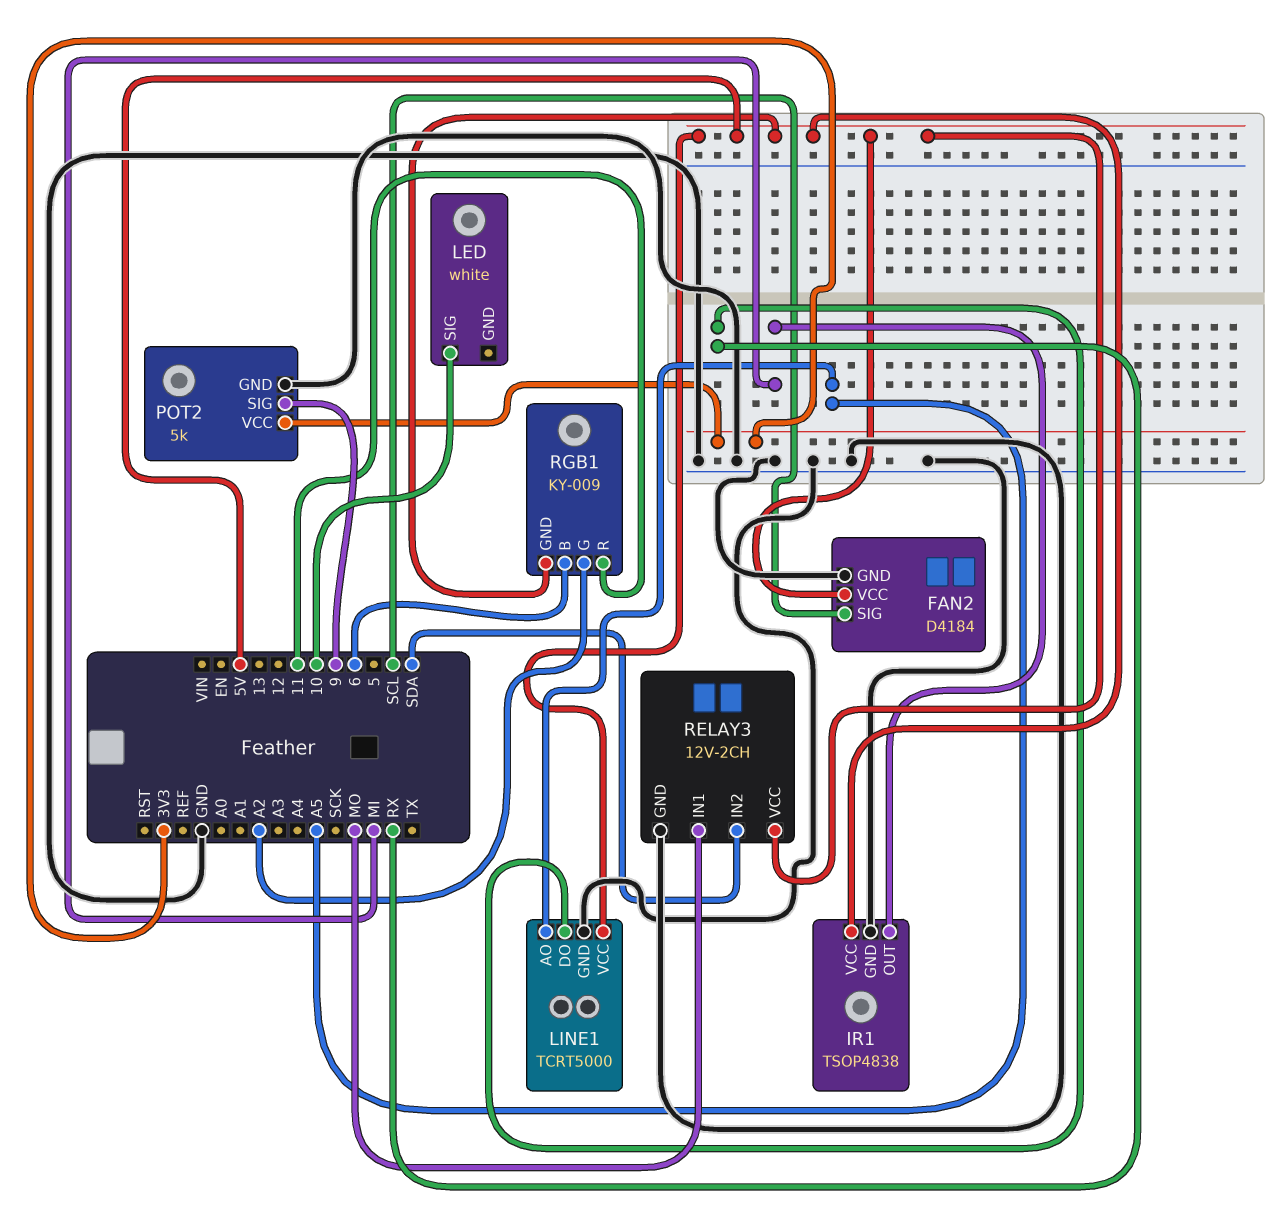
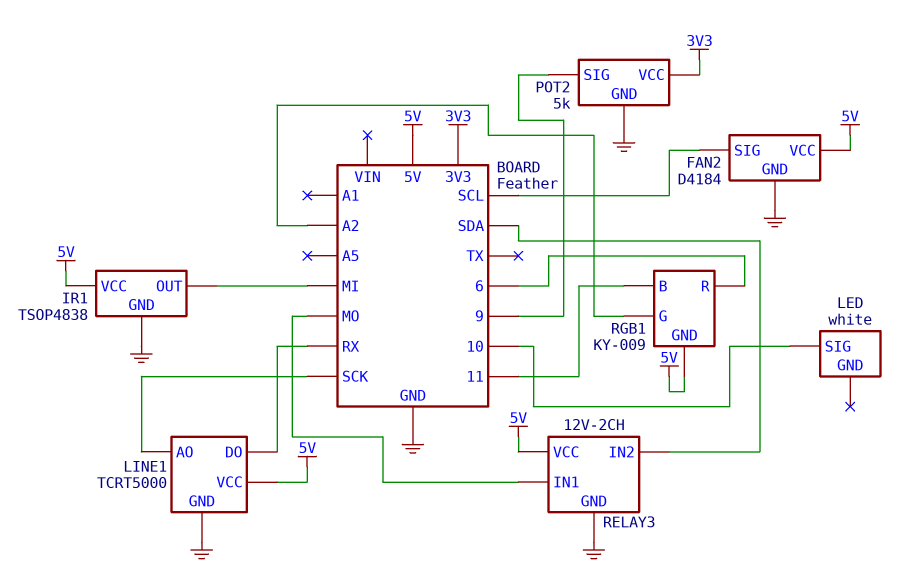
LINE1 pin AO: A5 -> SCK
RGB1 pin B: 6 -> 11
RGB1 pin R: 11 -> 6

